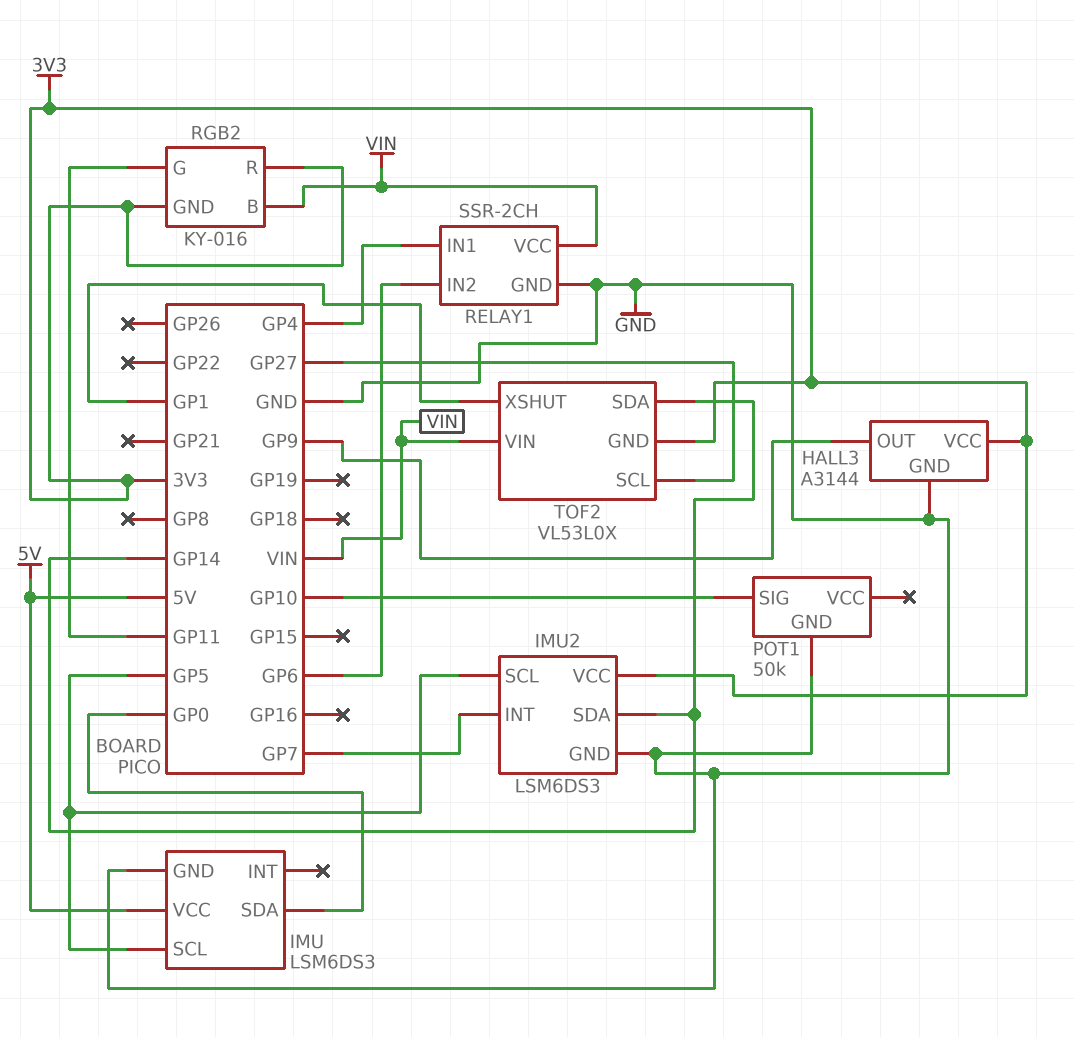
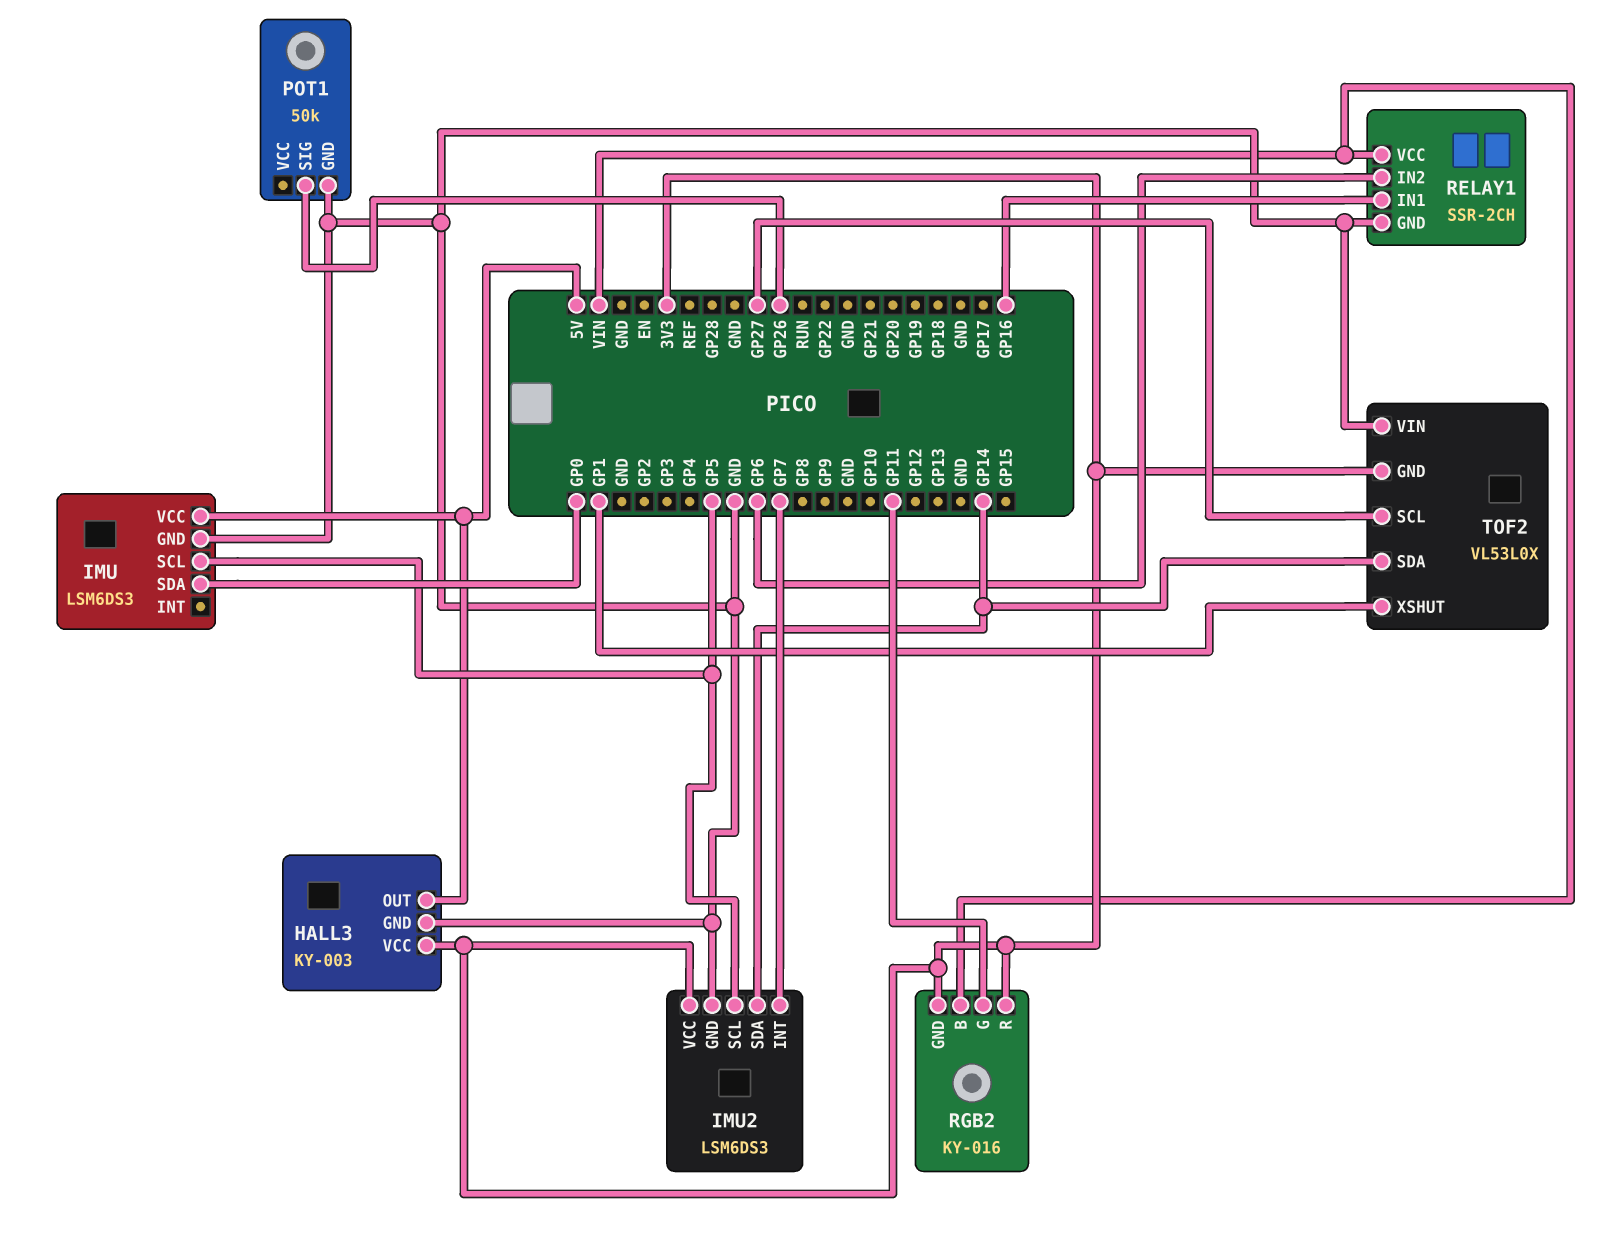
HALL3: A3144 -> KY-003
HALL3 pin OUT: GP9 -> 5V
POT1 pin SIG: GP10 -> GP26
RELAY1 pin IN1: GP4 -> GP16
TOF2 pin VIN: VIN -> GND

